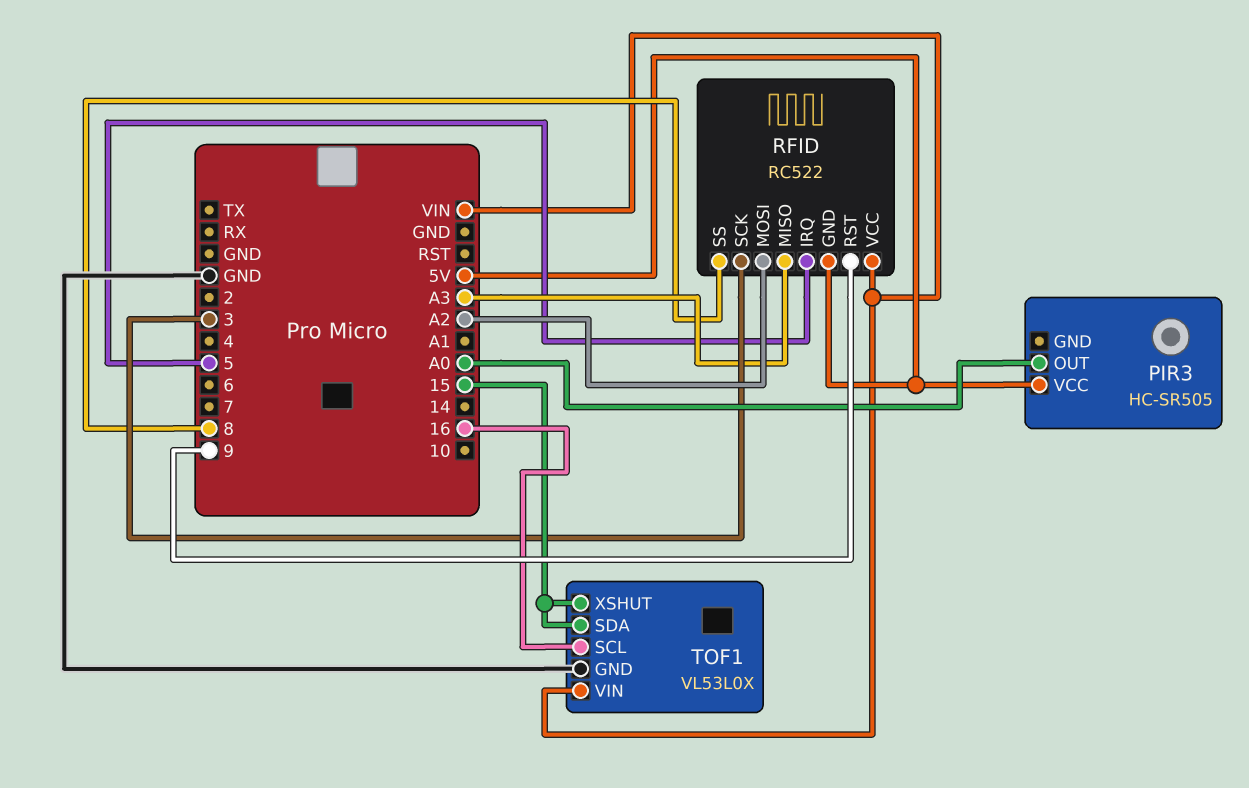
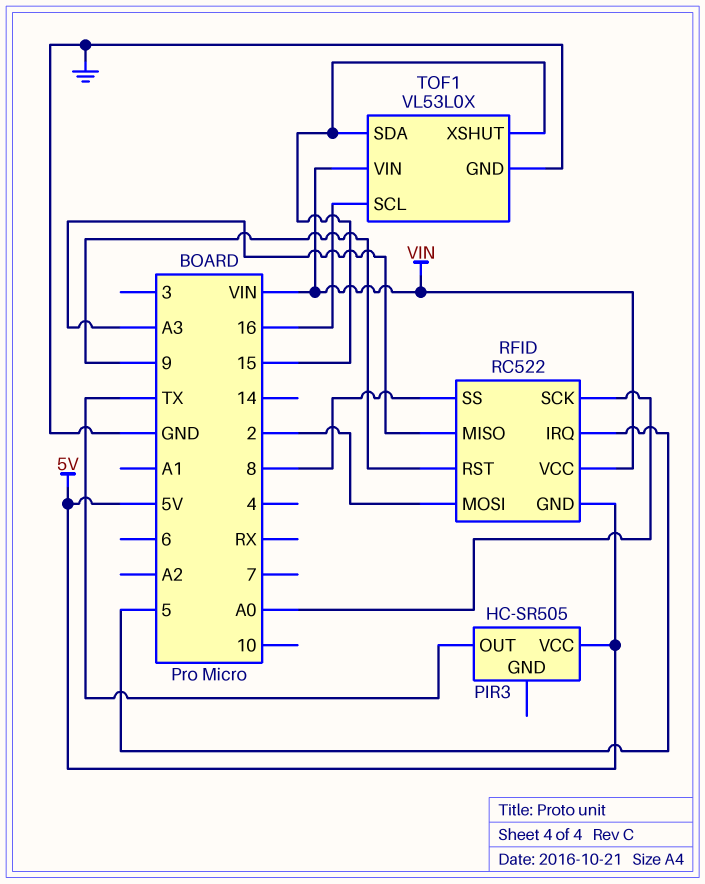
PIR3 pin OUT: A0 -> TX
RFID pin MOSI: A2 -> 2
RFID pin SCK: 3 -> A0

